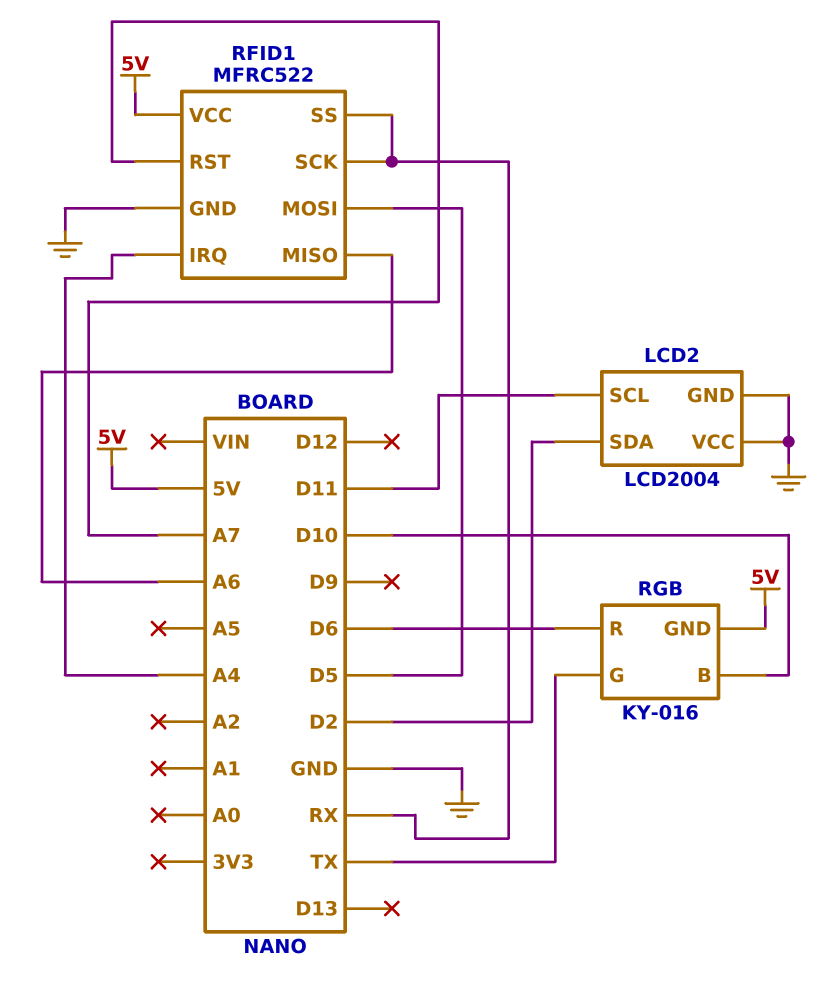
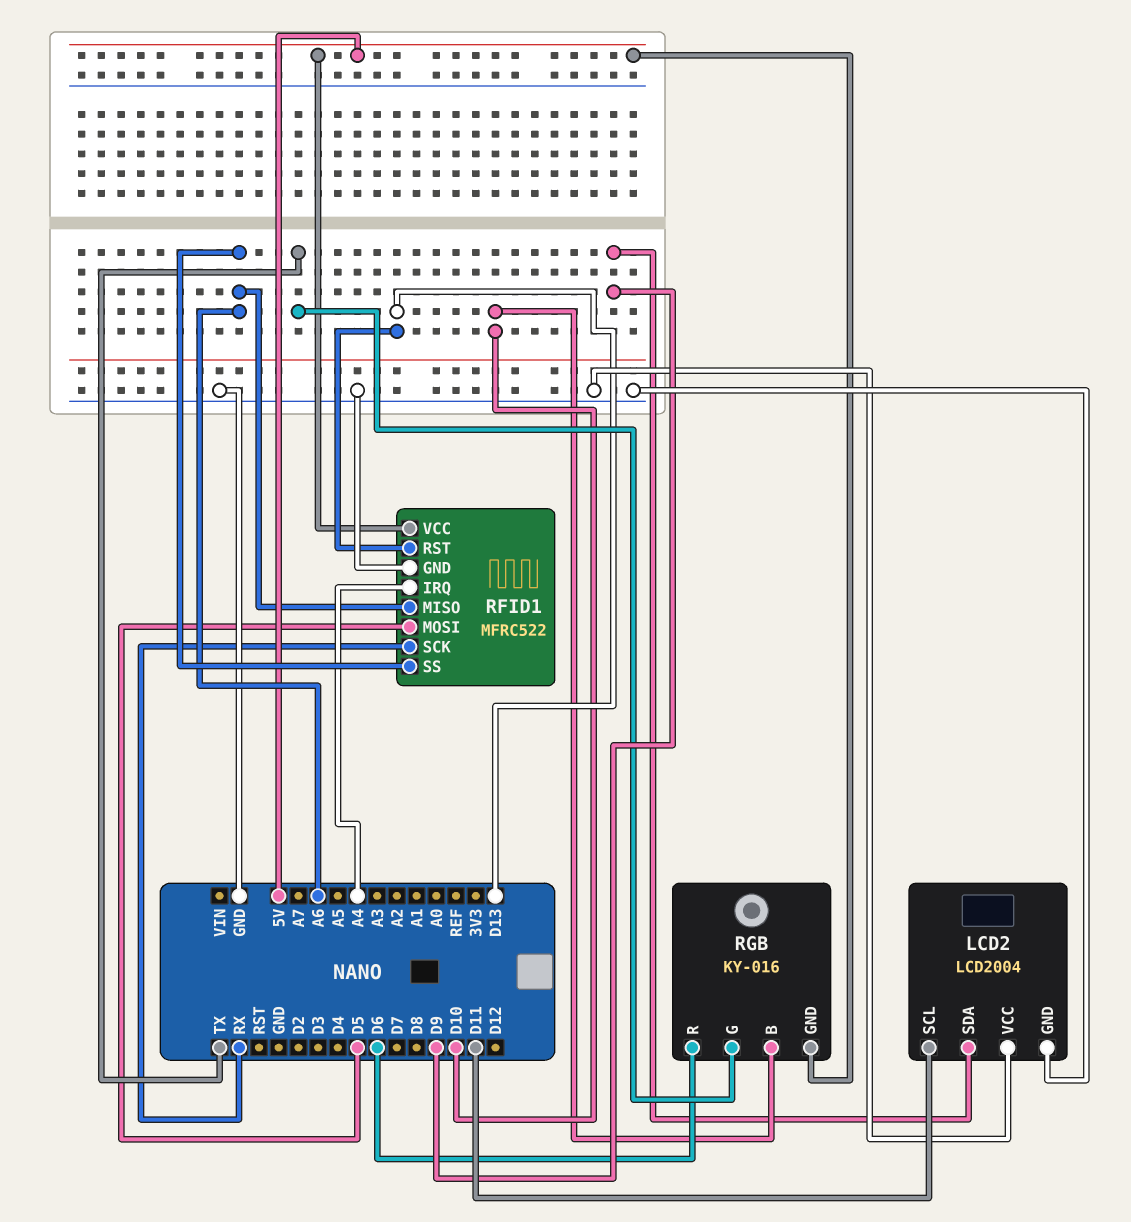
LCD2 pin SDA: D2 -> D9
RFID1 pin RST: A7 -> D13
RFID1 pin SS: RX -> A6

